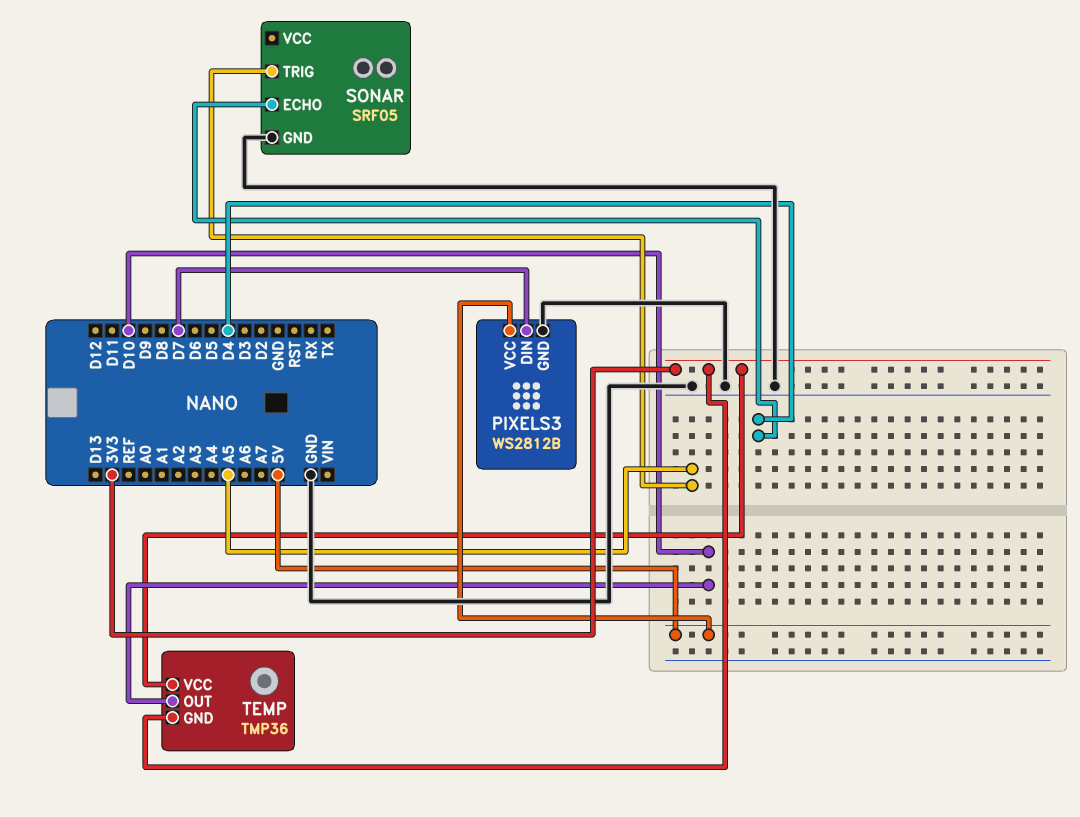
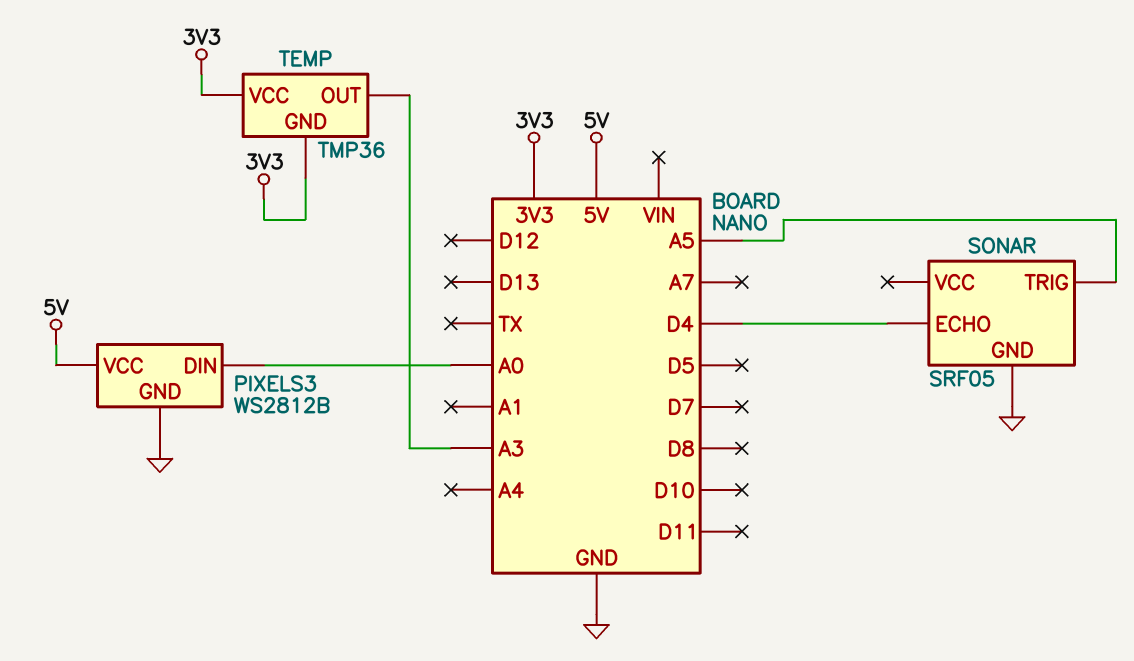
PIXELS3 pin DIN: D7 -> A0
TEMP pin OUT: D10 -> A3

